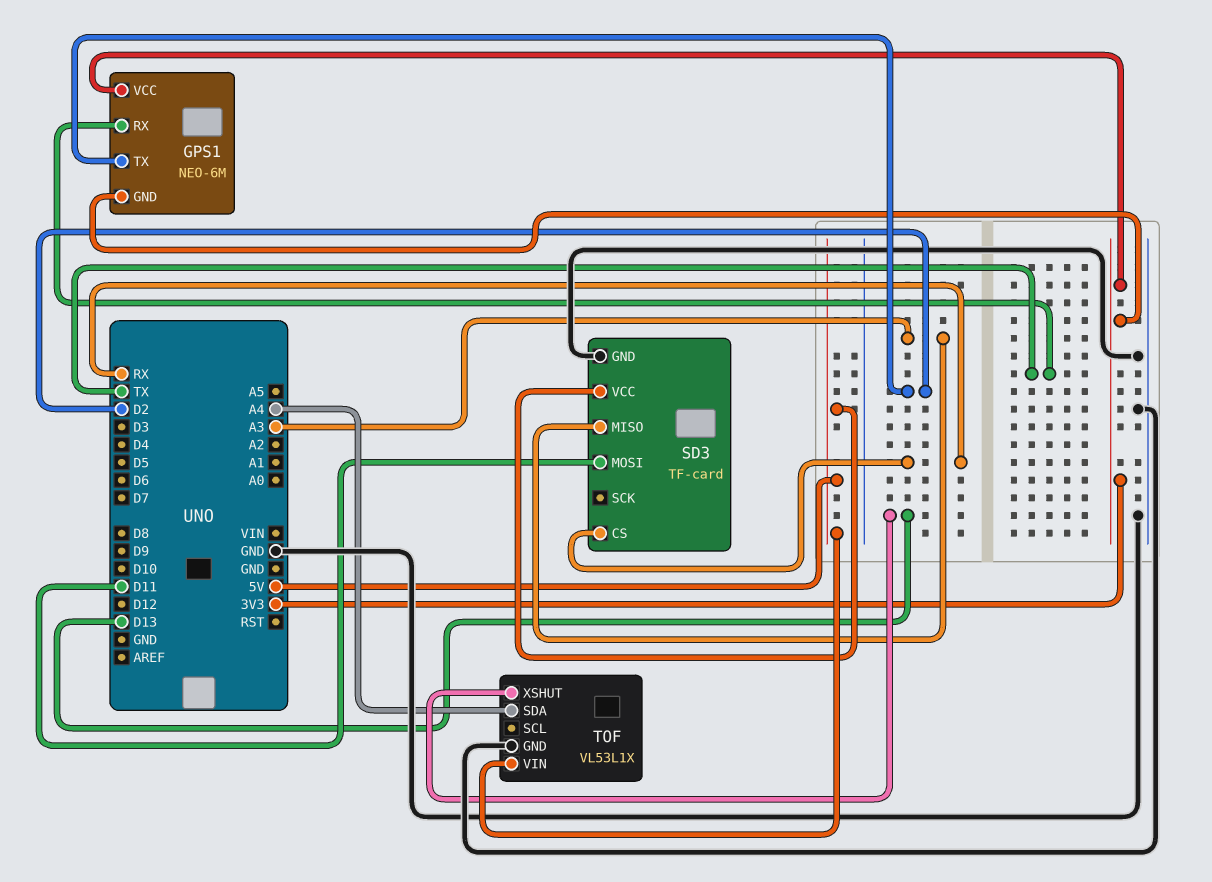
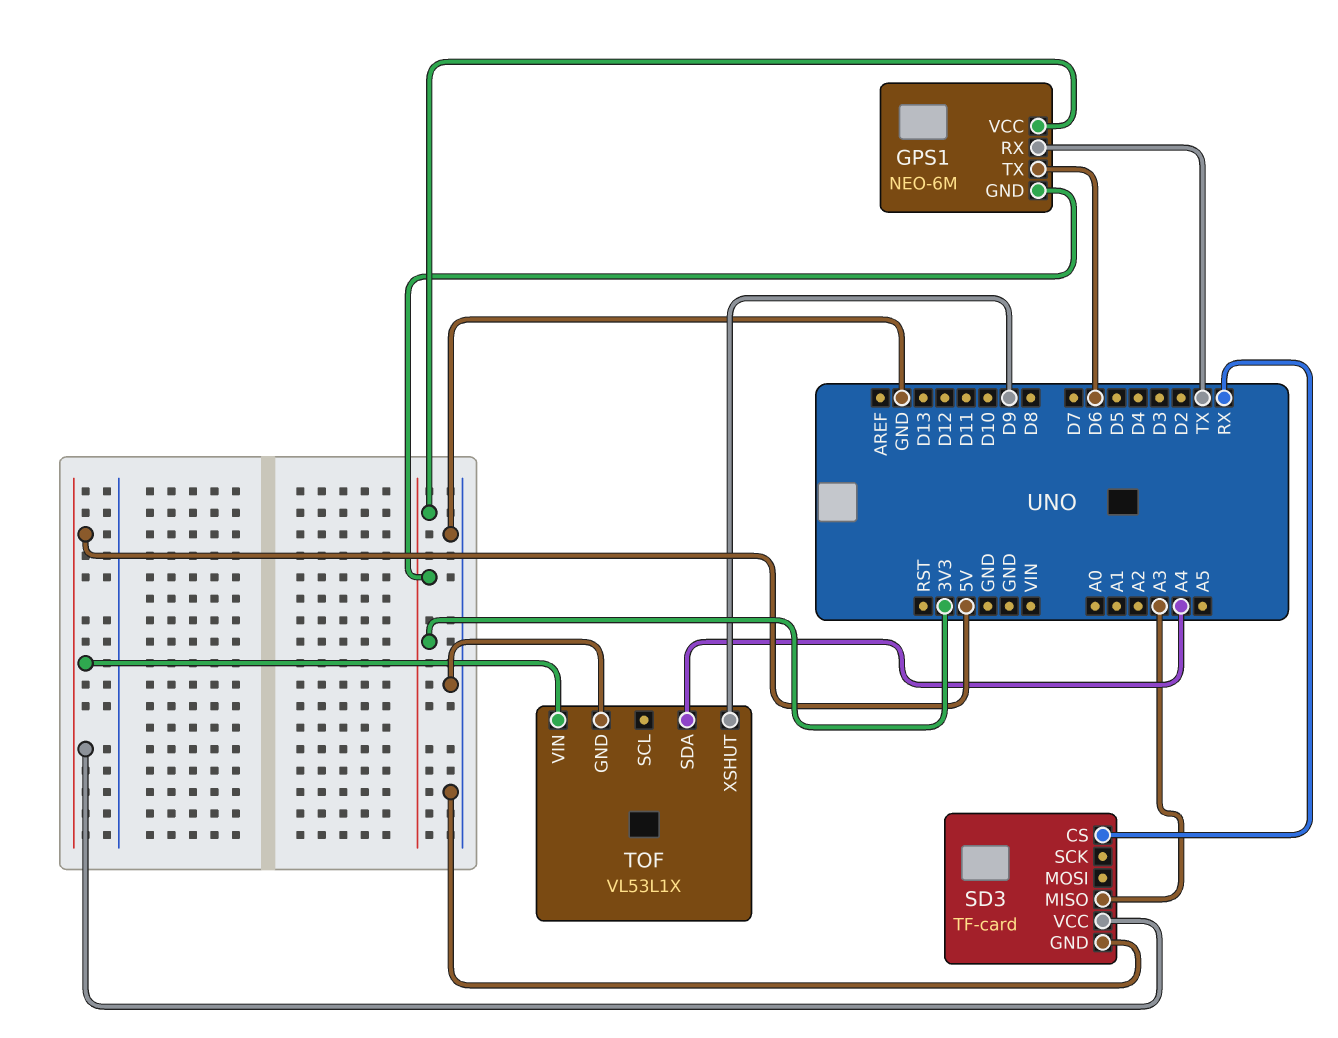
GPS1 pin TX: D2 -> D6
SD3 pin MOSI: D11 -> none
TOF pin XSHUT: D13 -> D9

